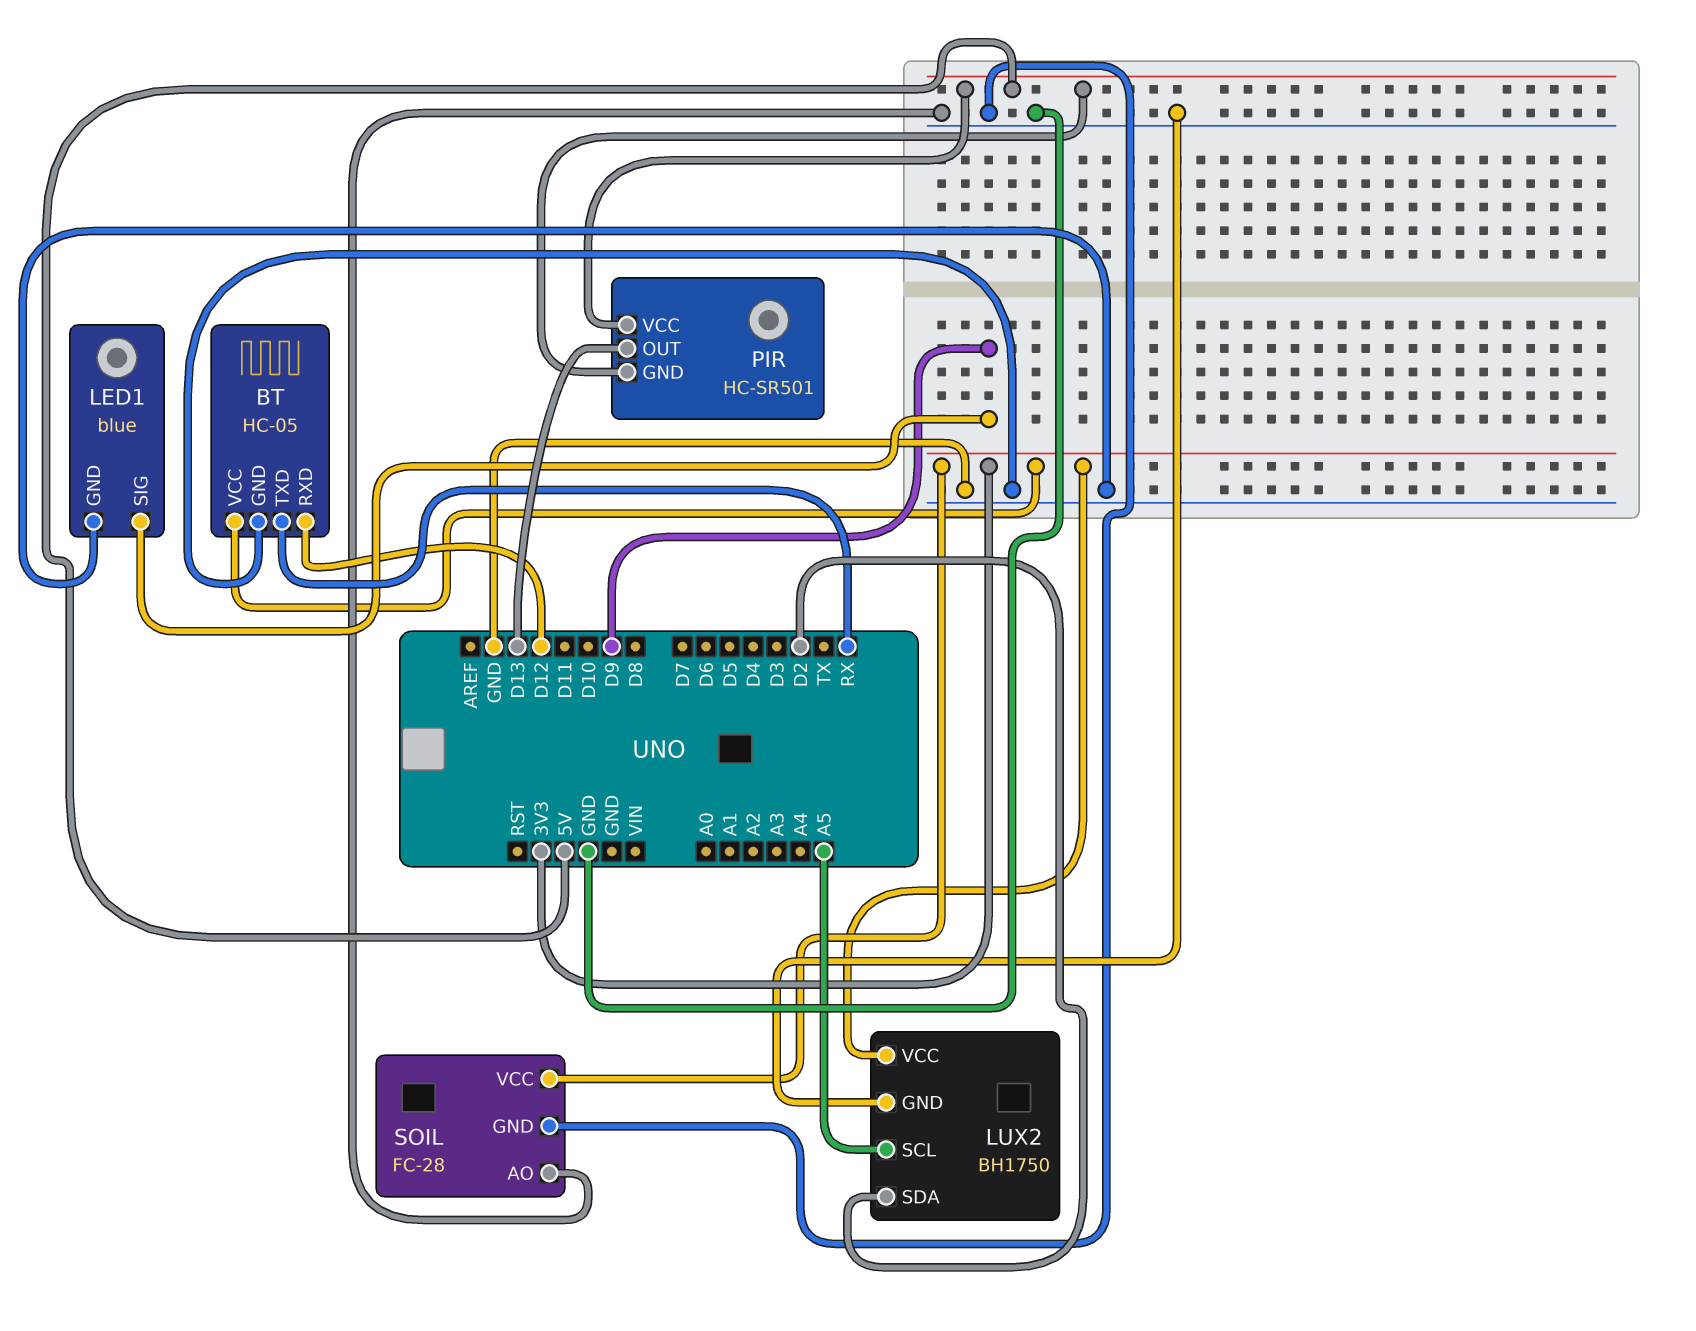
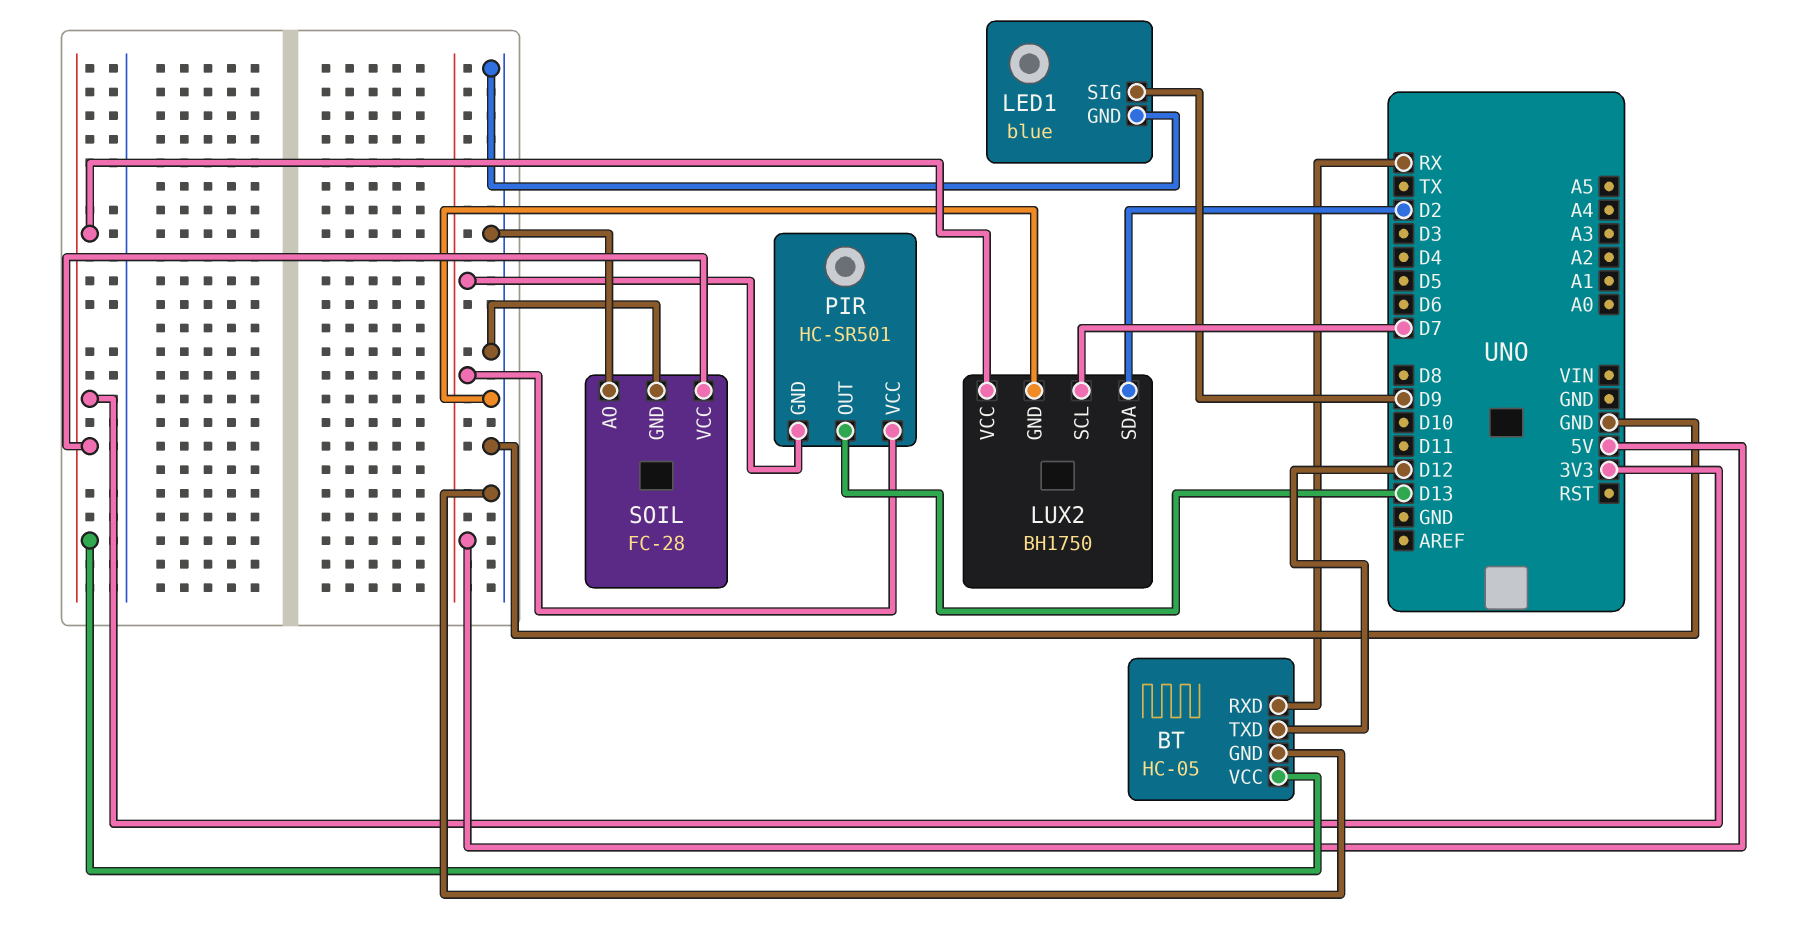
BT pin RXD: D12 -> RX
BT pin TXD: RX -> D12
LUX2 pin SCL: A5 -> D7

